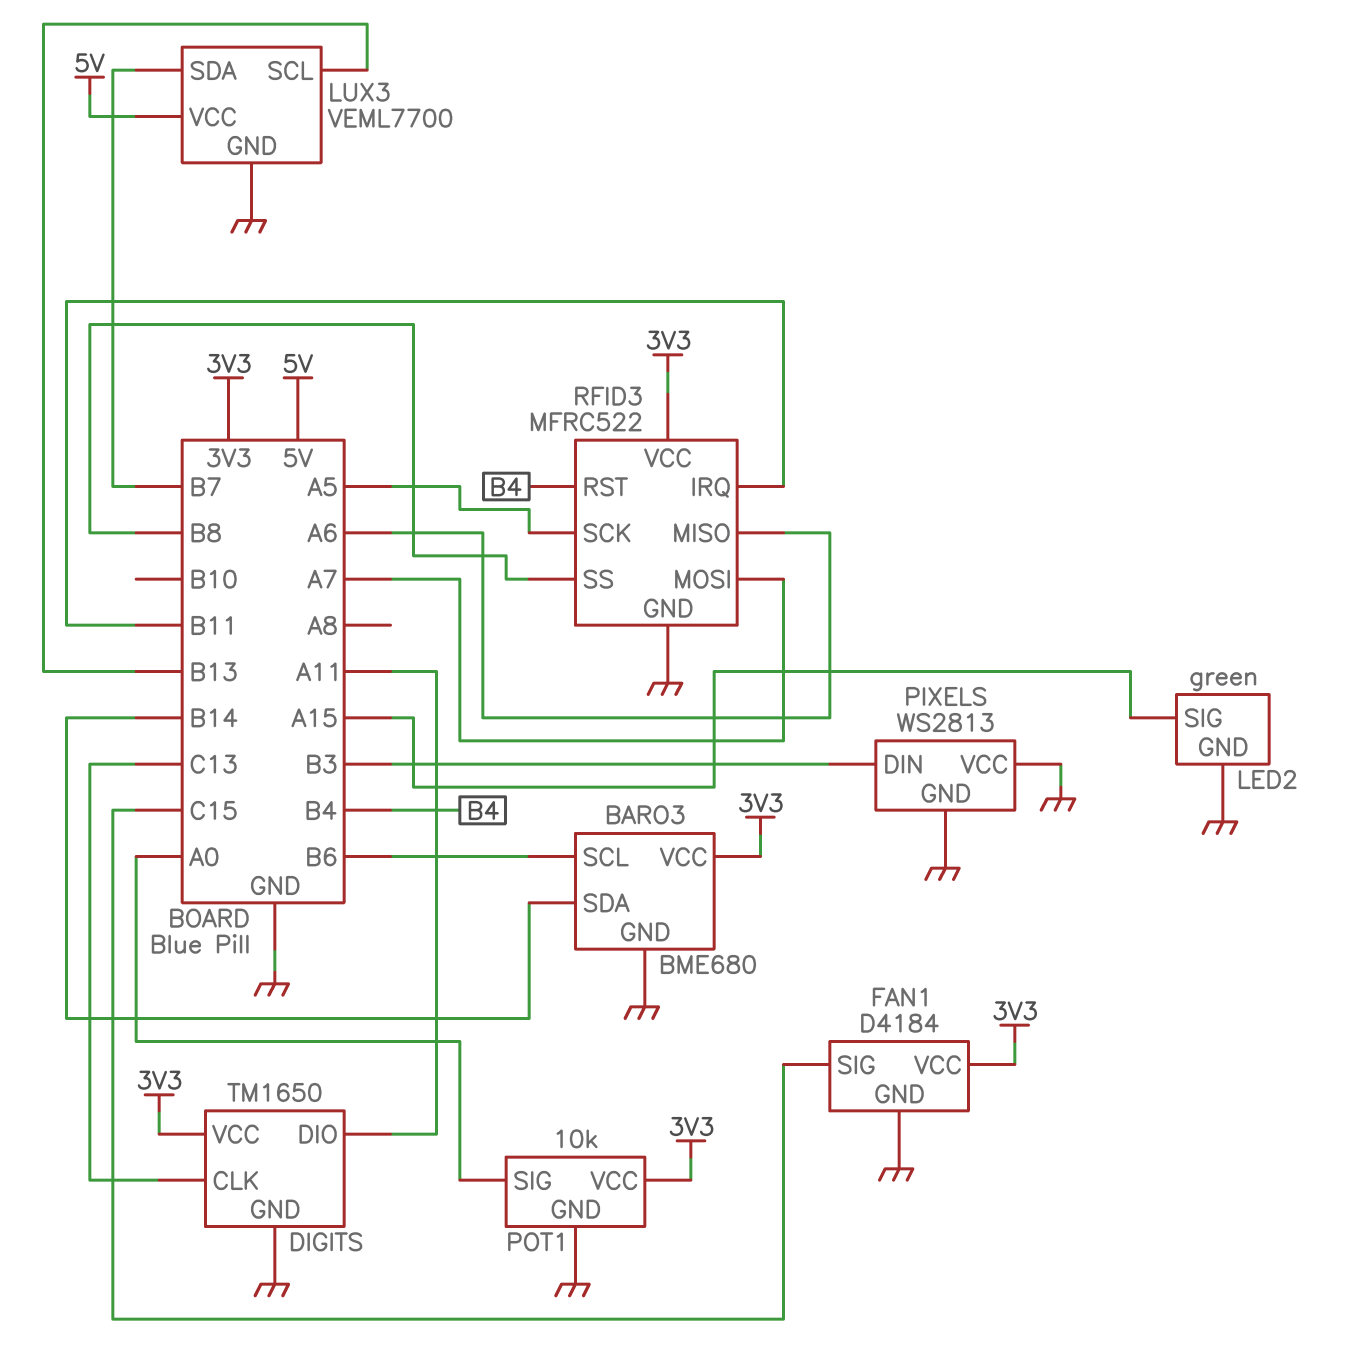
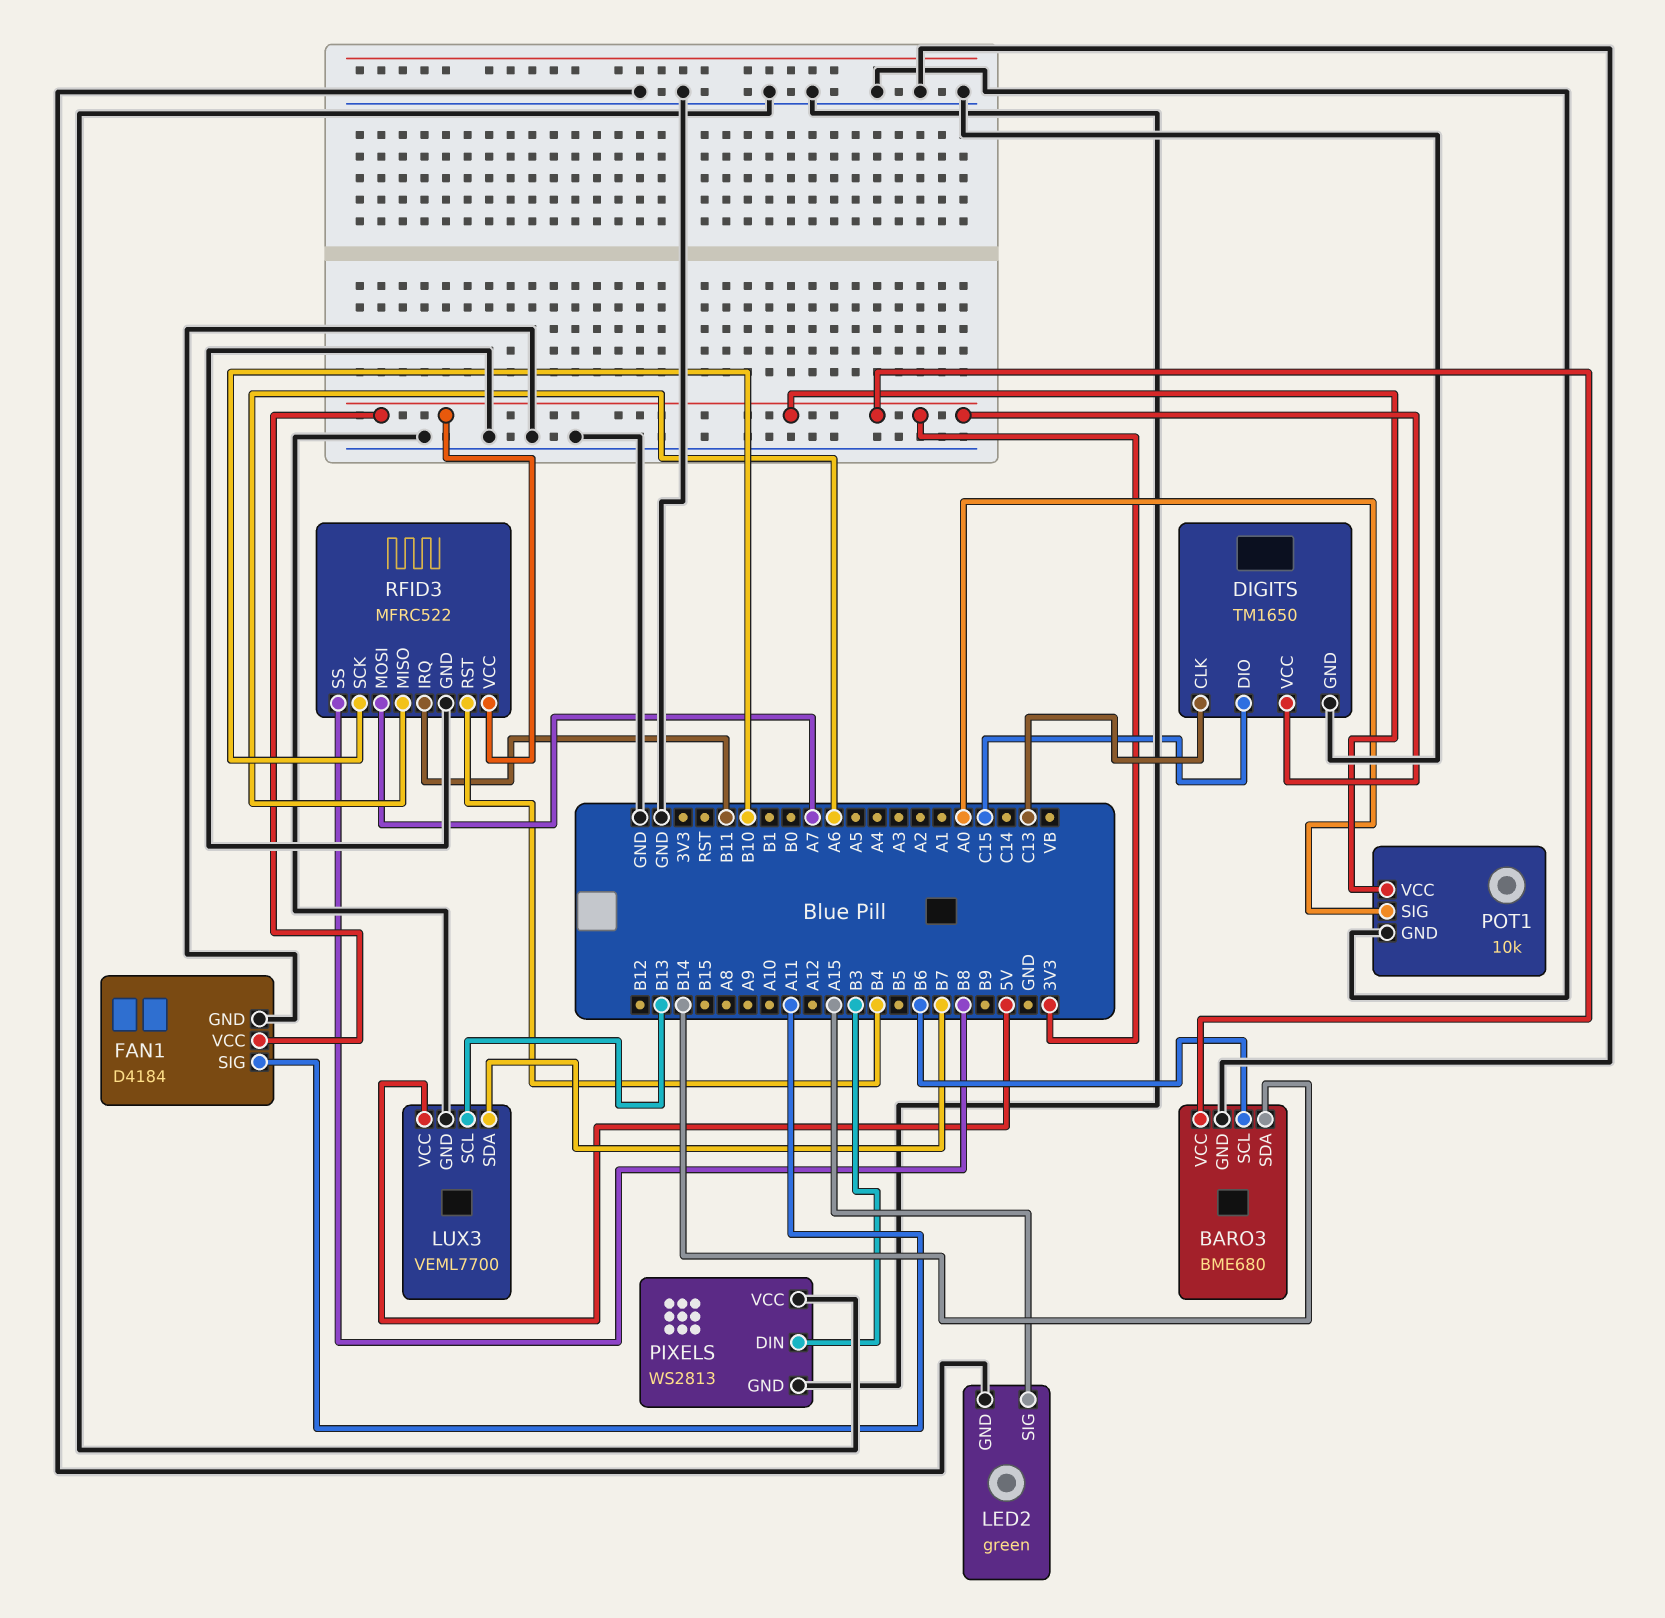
DIGITS pin DIO: A11 -> C15
FAN1 pin SIG: C15 -> A11
RFID3 pin SCK: A5 -> B10

